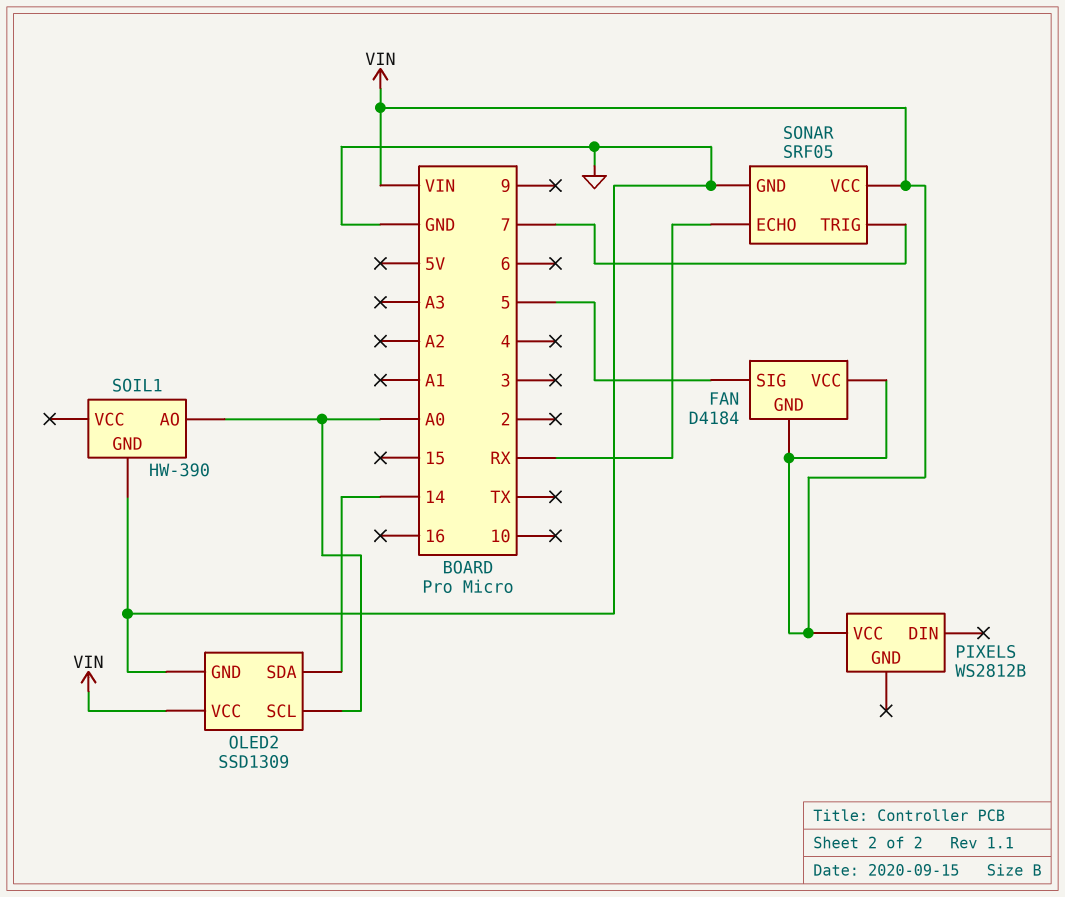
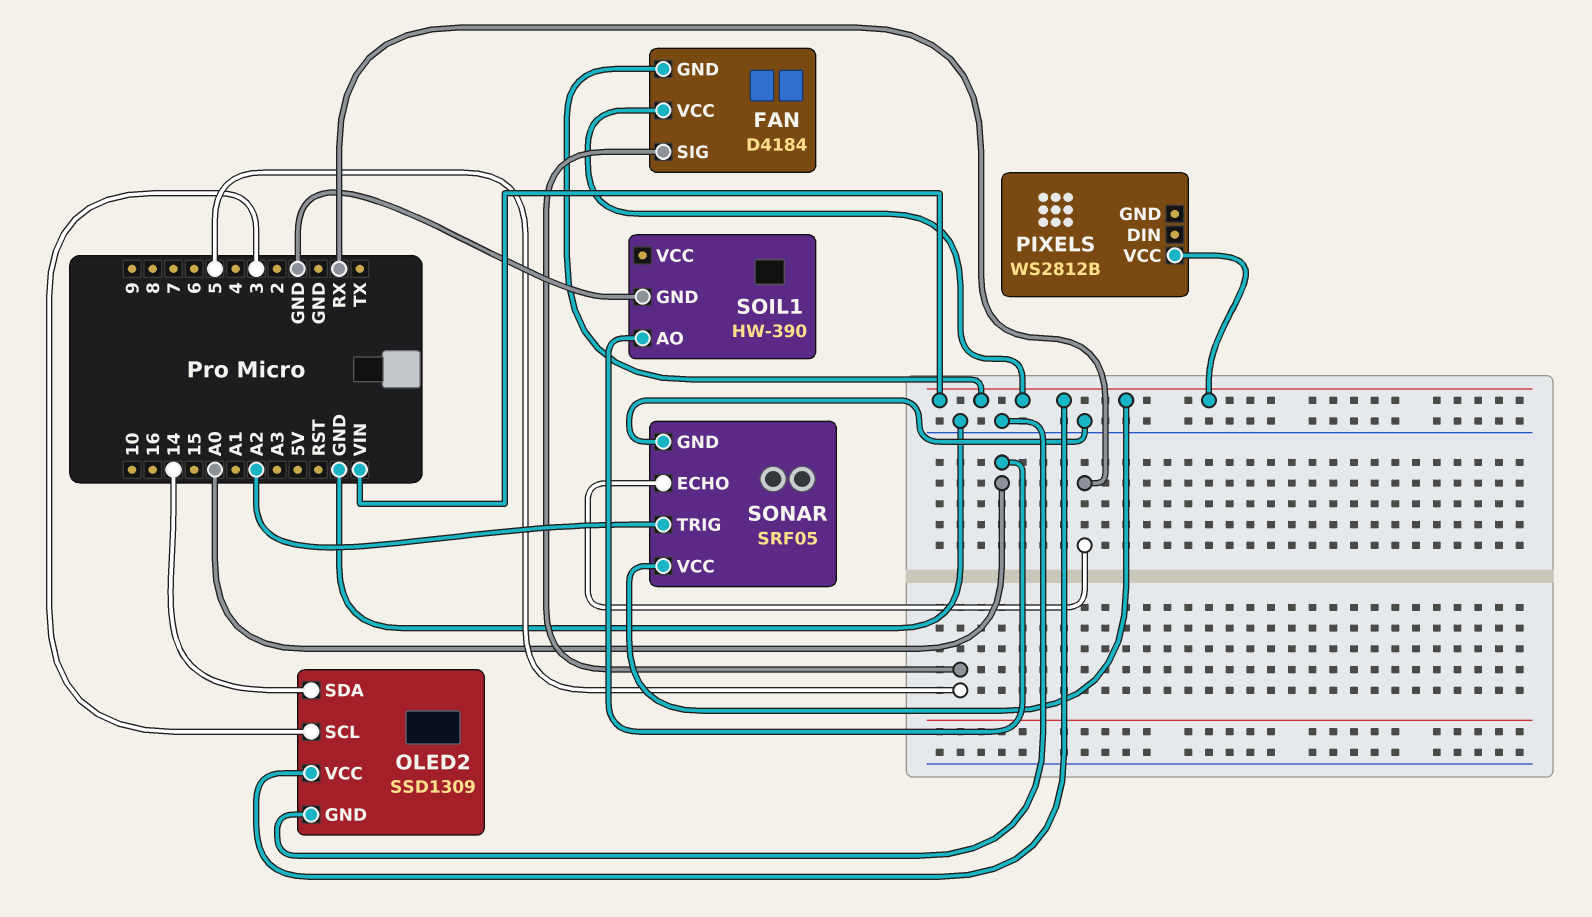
OLED2 pin SCL: A0 -> 3
SONAR pin TRIG: 7 -> A2

